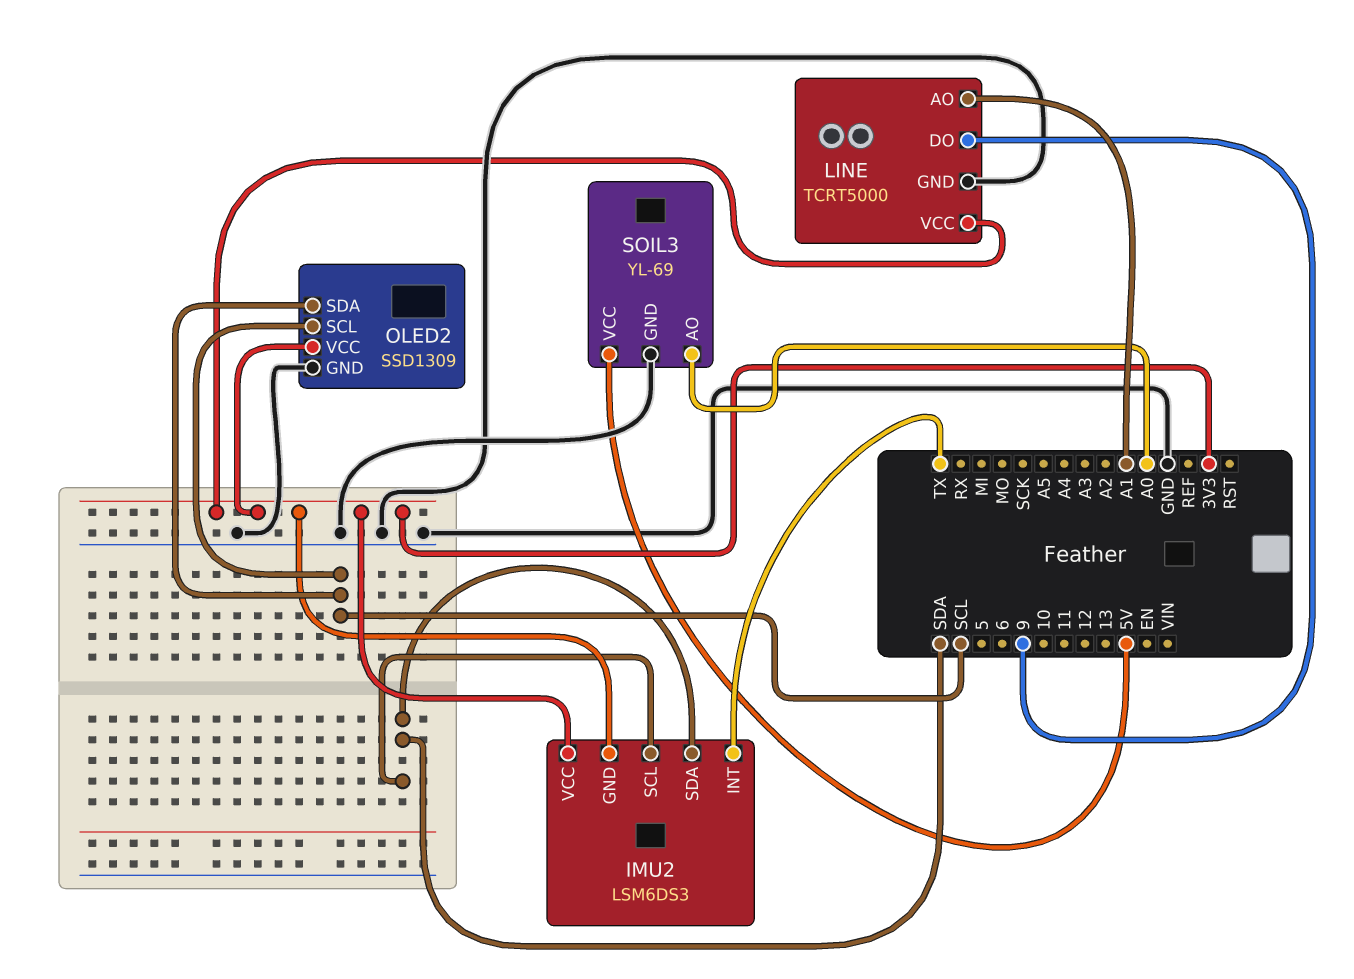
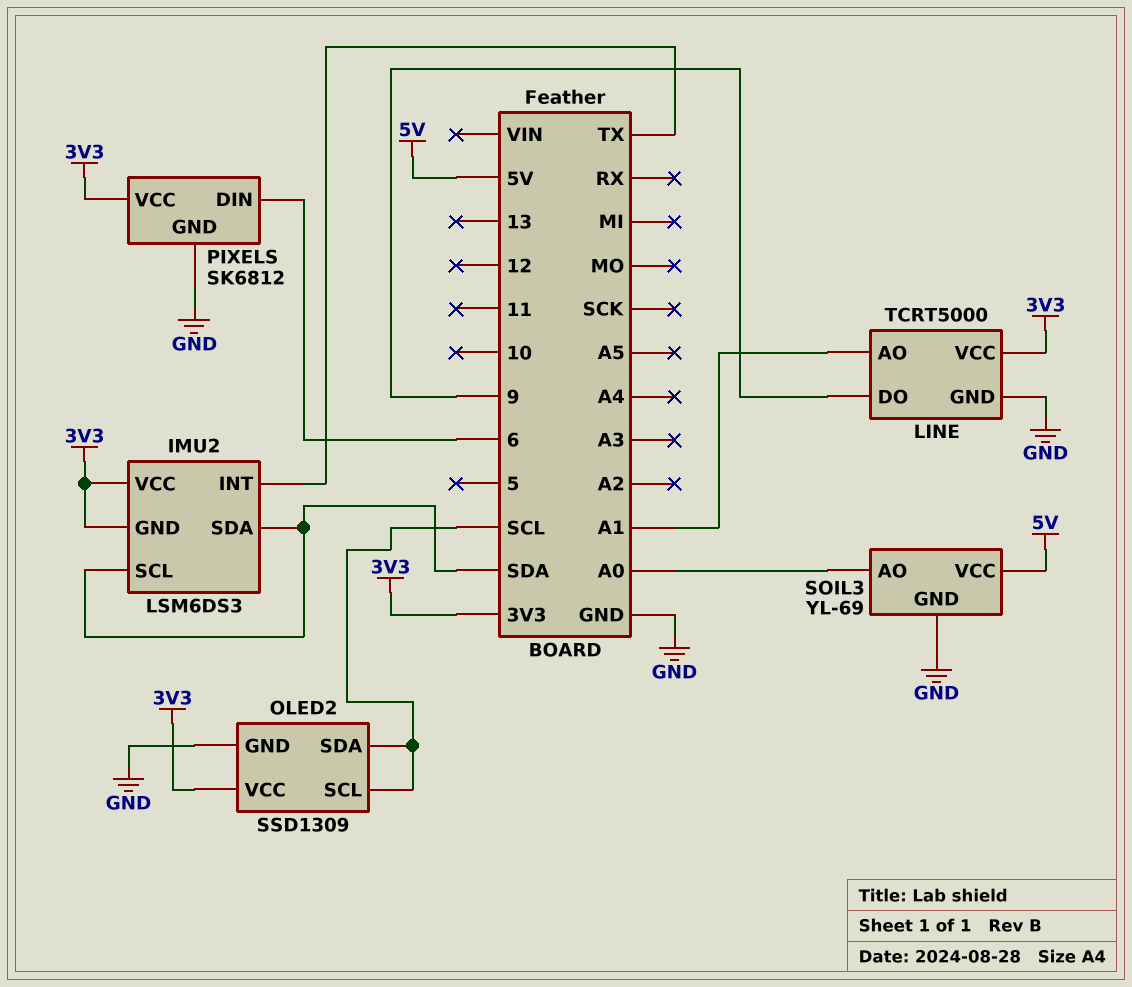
PIXELS: none -> SK6812
PIXELS pin DIN: none -> 6
PIXELS pin GND: none -> GND
PIXELS pin VCC: none -> 3V3

